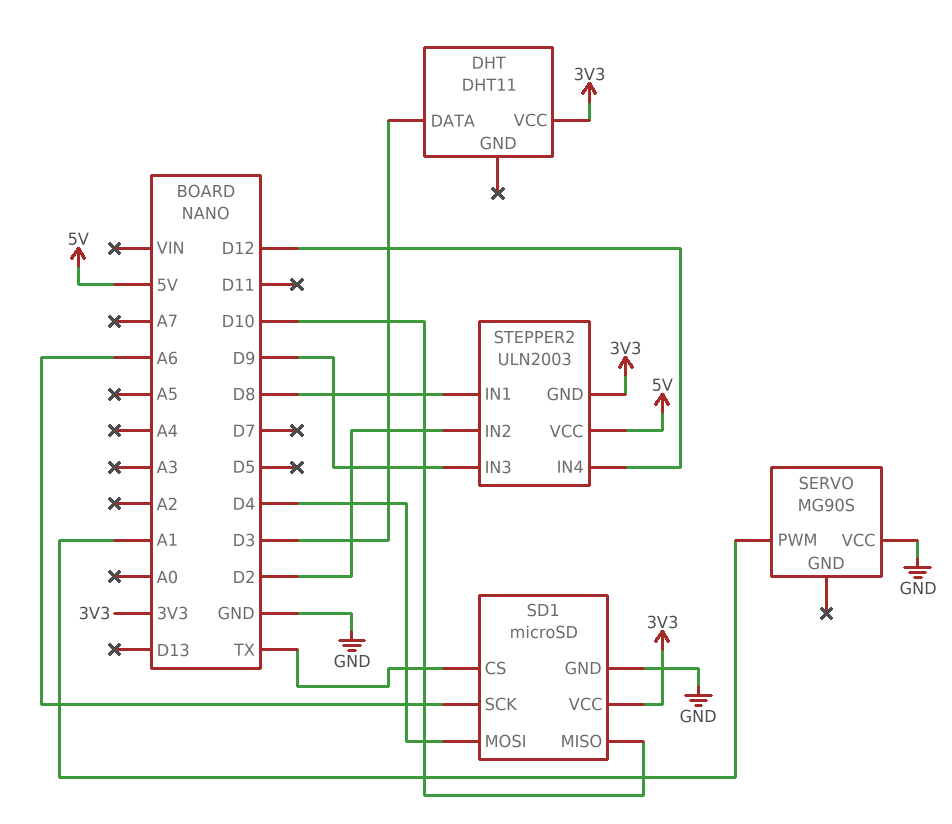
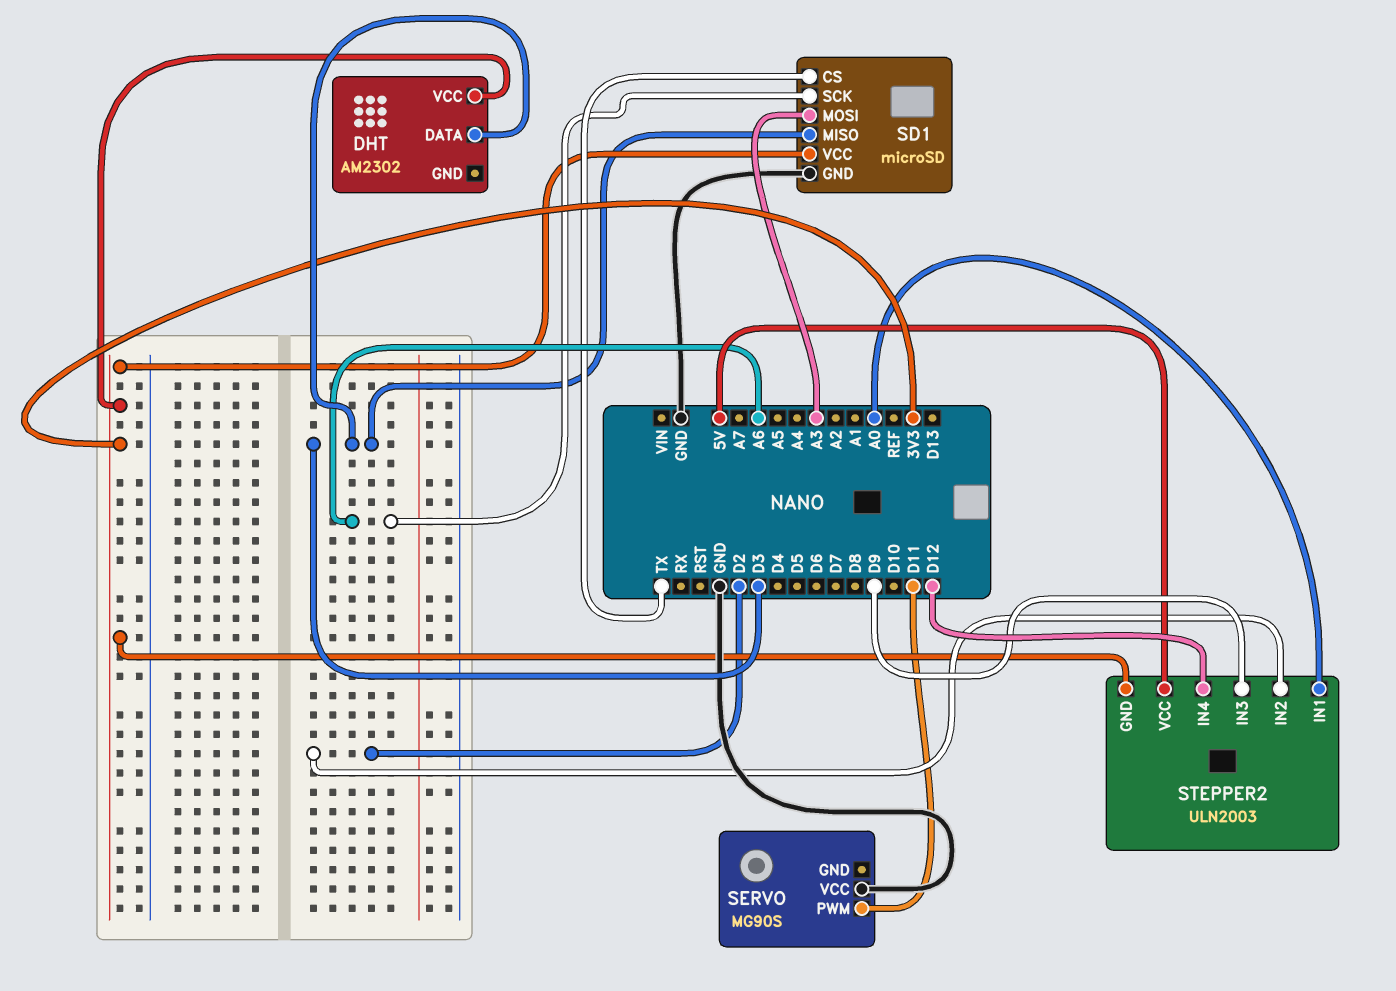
DHT: DHT11 -> AM2302
SD1 pin MISO: D10 -> D3
SD1 pin MOSI: D4 -> A3
SERVO pin PWM: A1 -> D11
STEPPER2 pin IN1: D8 -> A0

